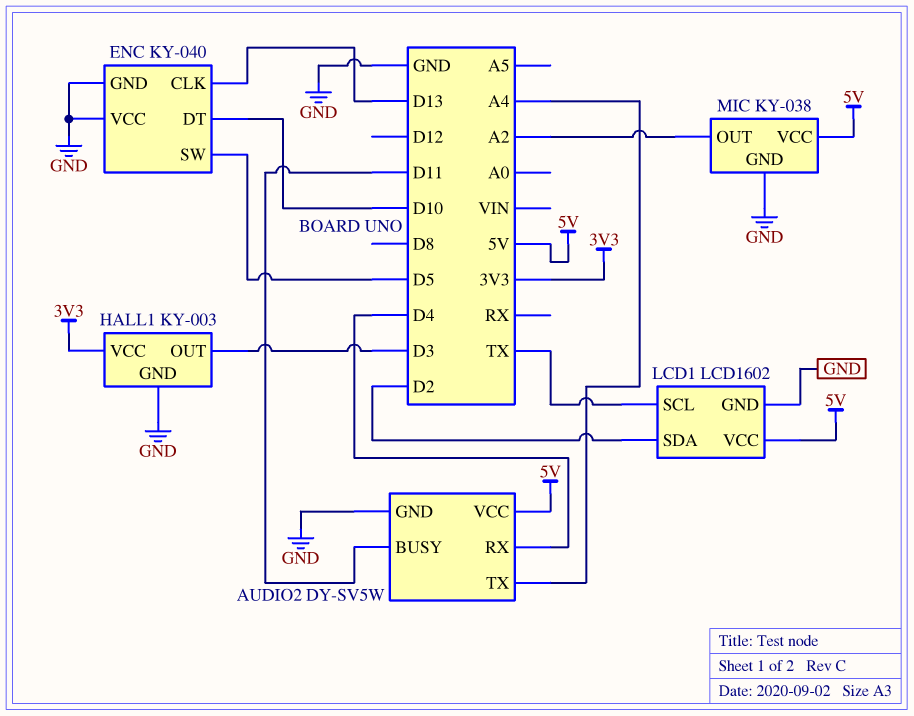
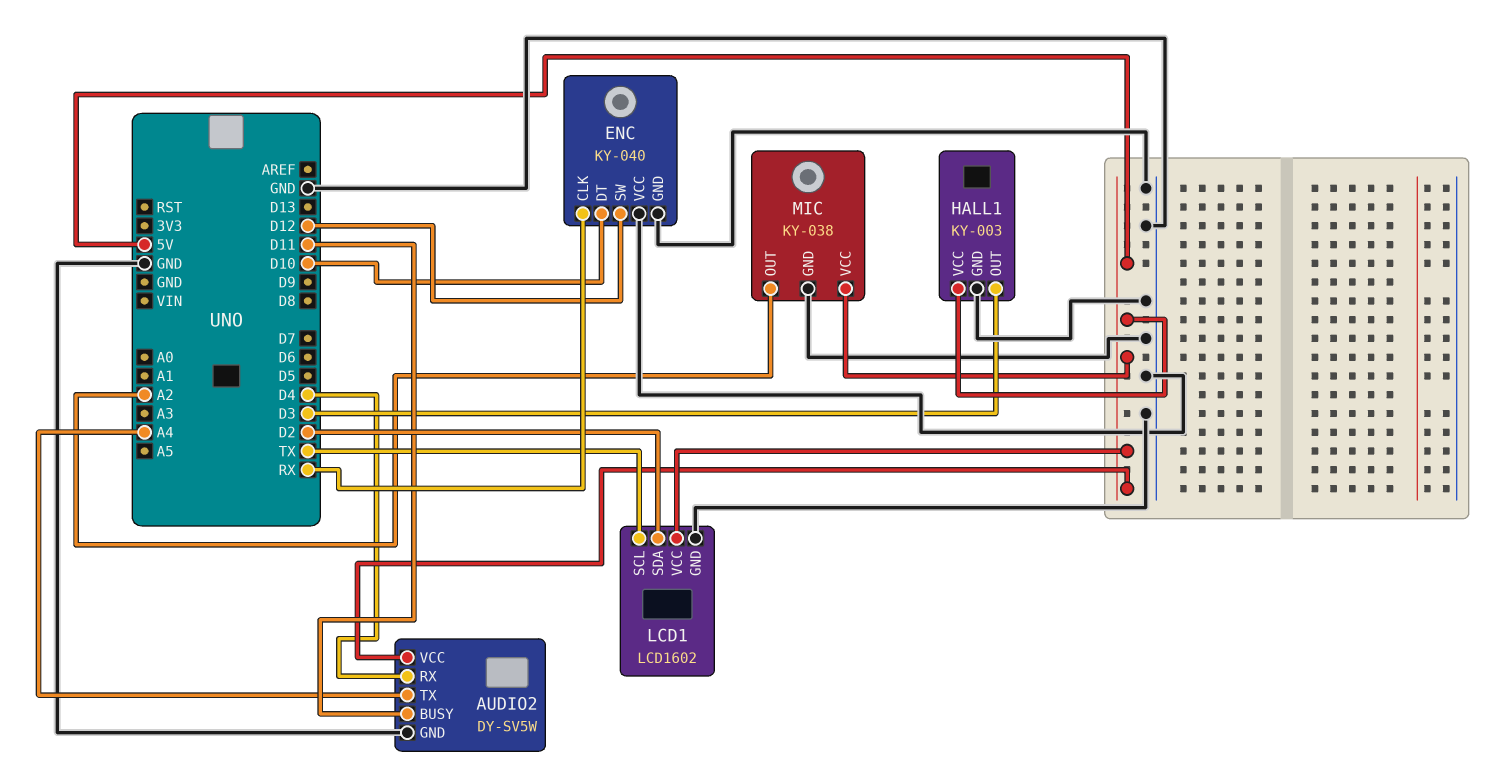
ENC pin CLK: D13 -> RX
ENC pin SW: D5 -> D12
HALL1 pin VCC: 3V3 -> 5V

